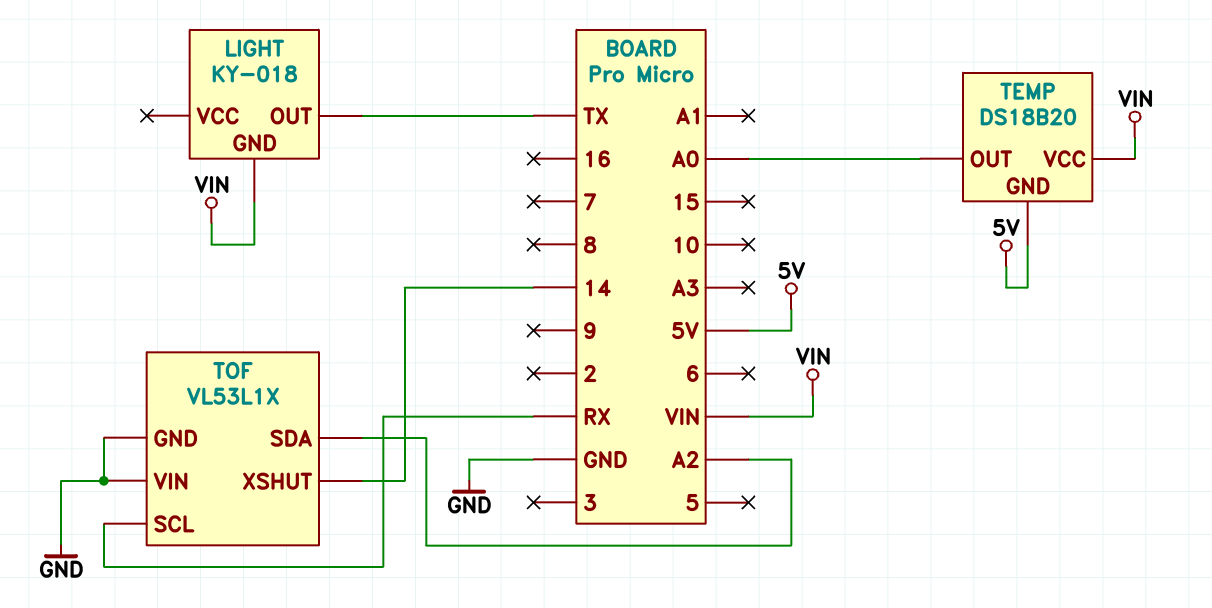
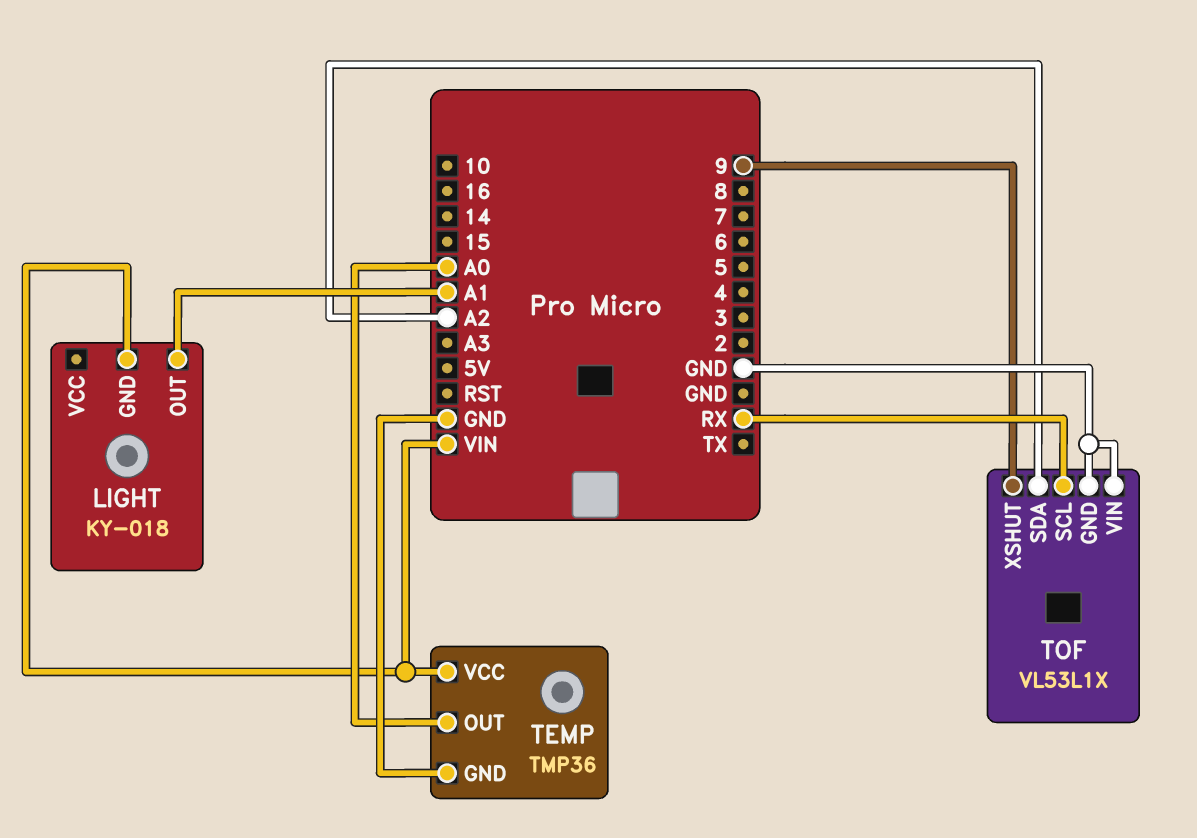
LIGHT pin OUT: TX -> A1
TEMP: DS18B20 -> TMP36
TEMP pin GND: 5V -> GND
TOF pin XSHUT: 14 -> 9

